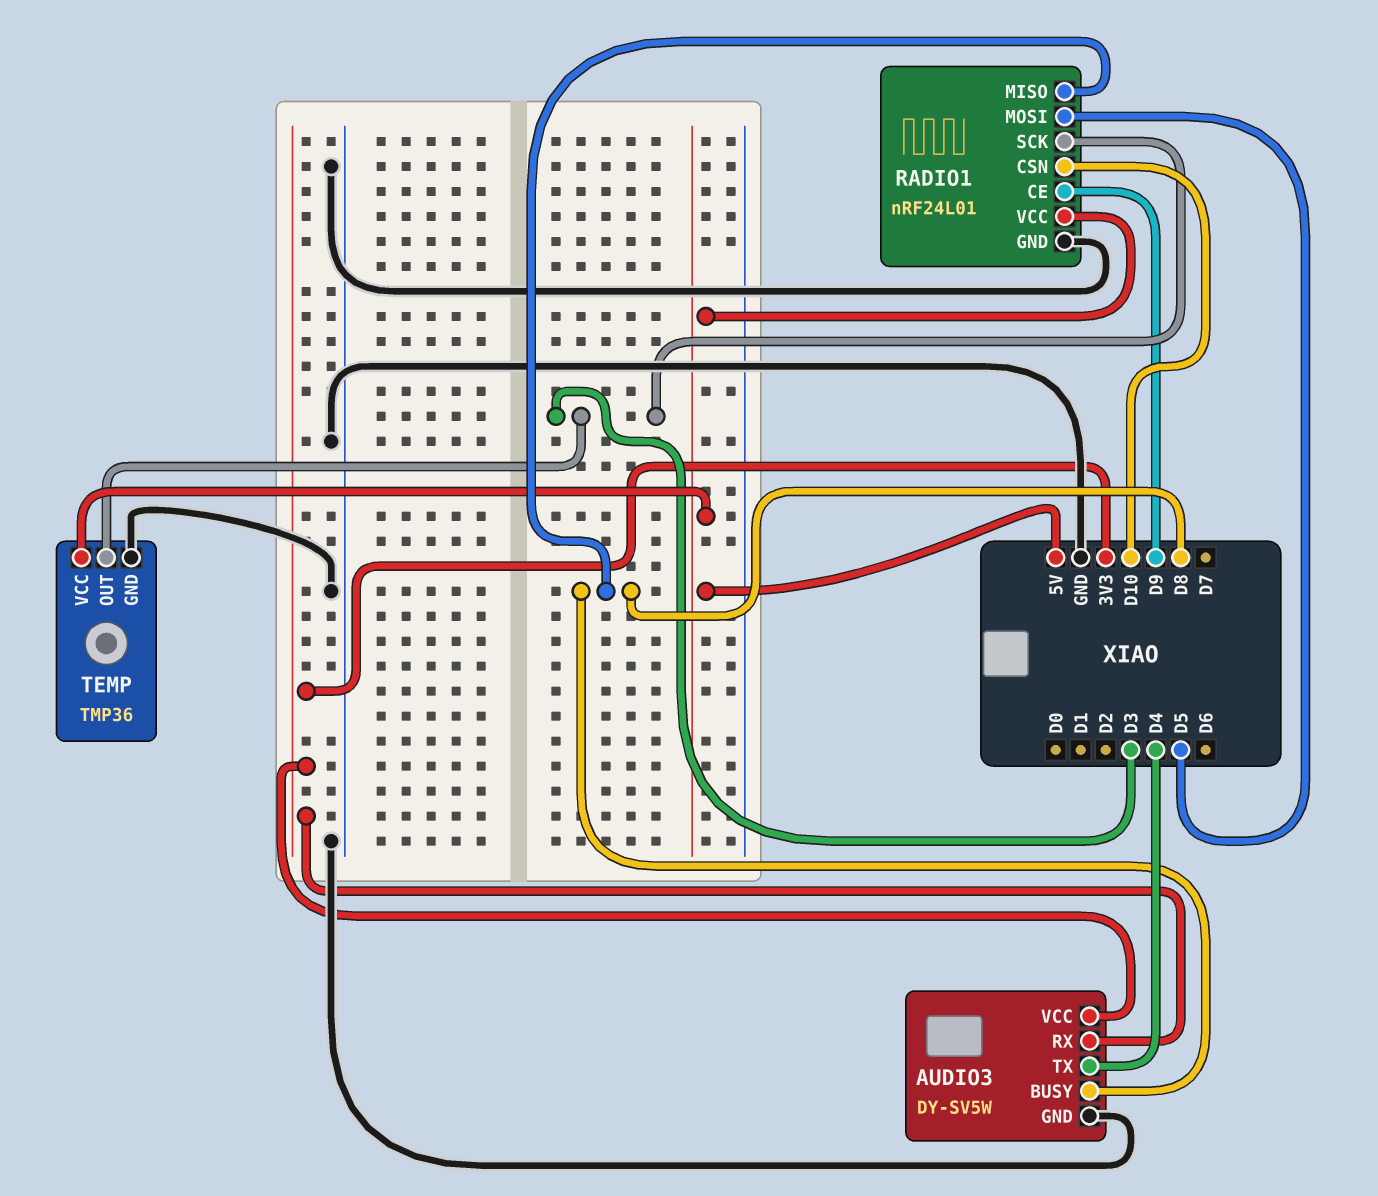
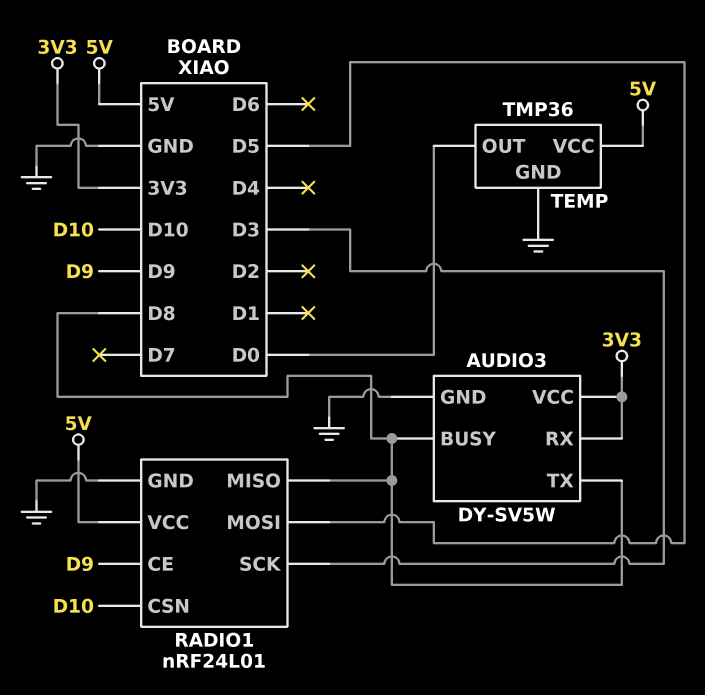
AUDIO3 pin TX: D4 -> D8
TEMP pin OUT: D3 -> D0

